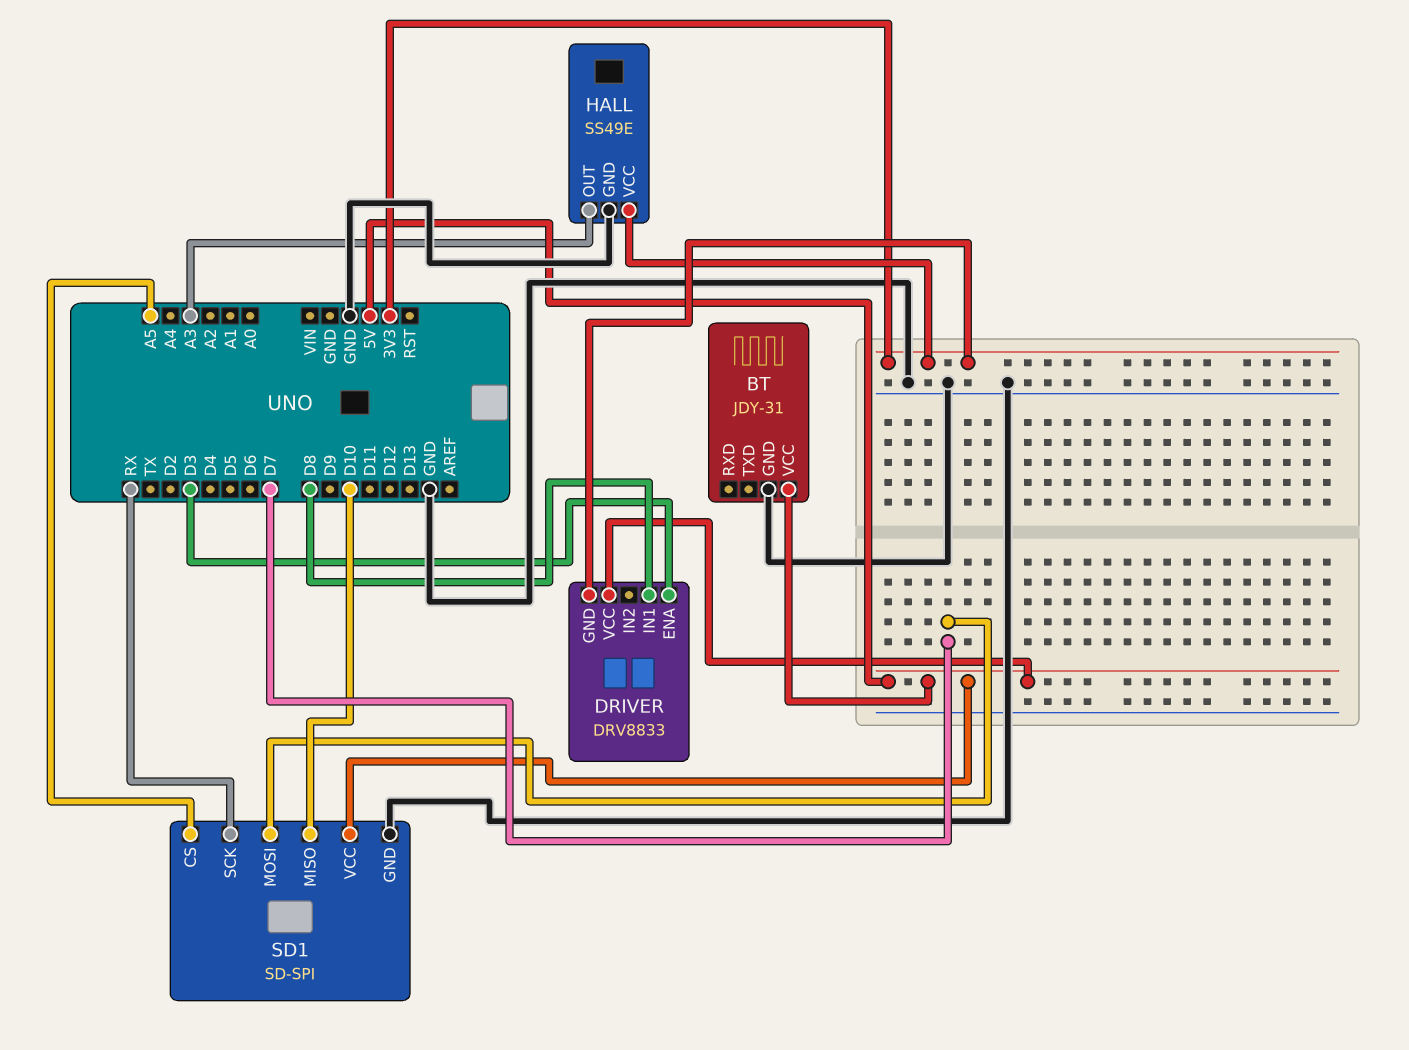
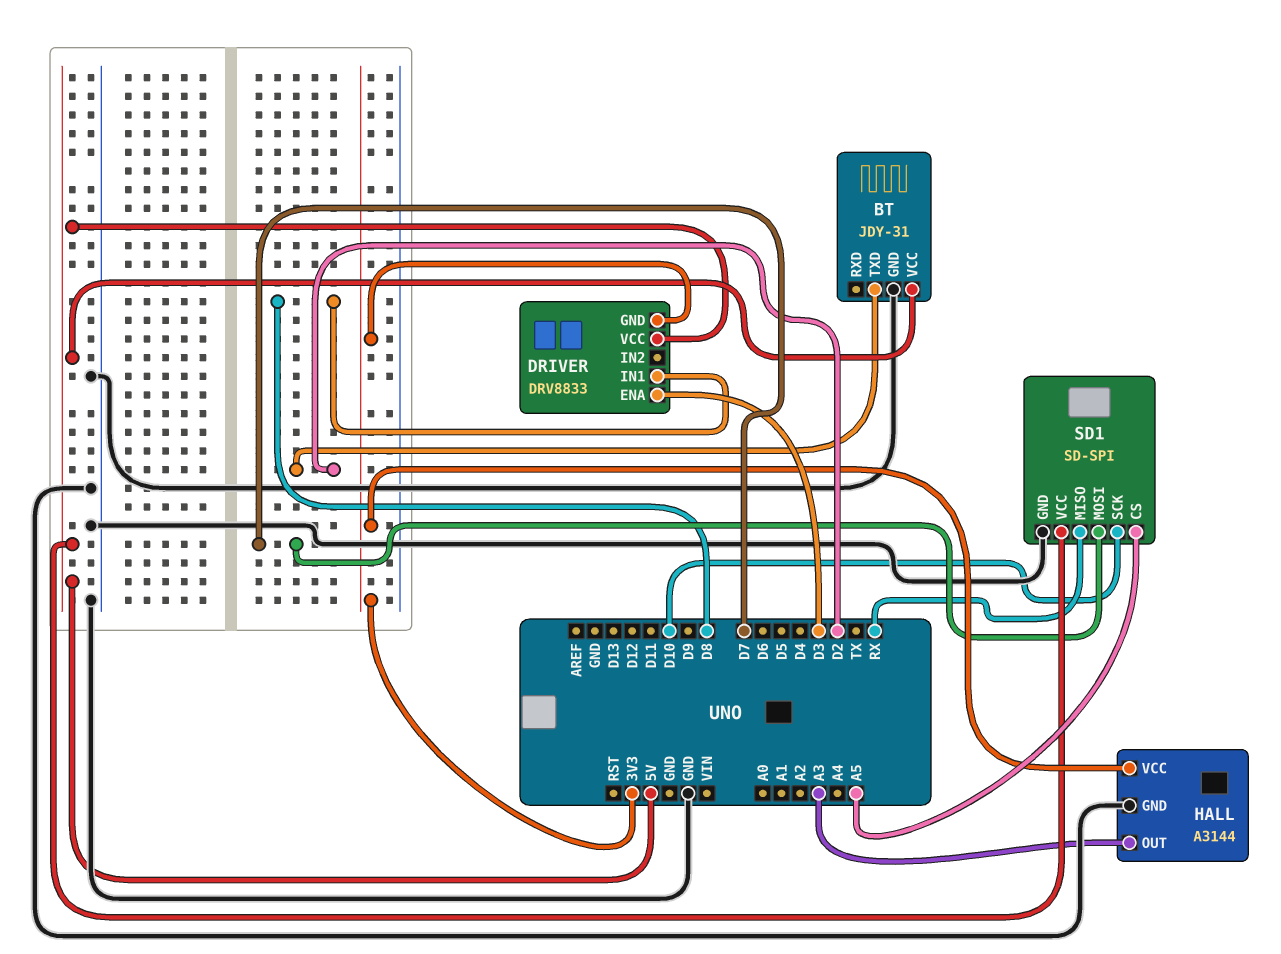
BT pin TXD: none -> D2
HALL: SS49E -> A3144
SD1 pin MISO: D10 -> RX
SD1 pin SCK: RX -> D10

